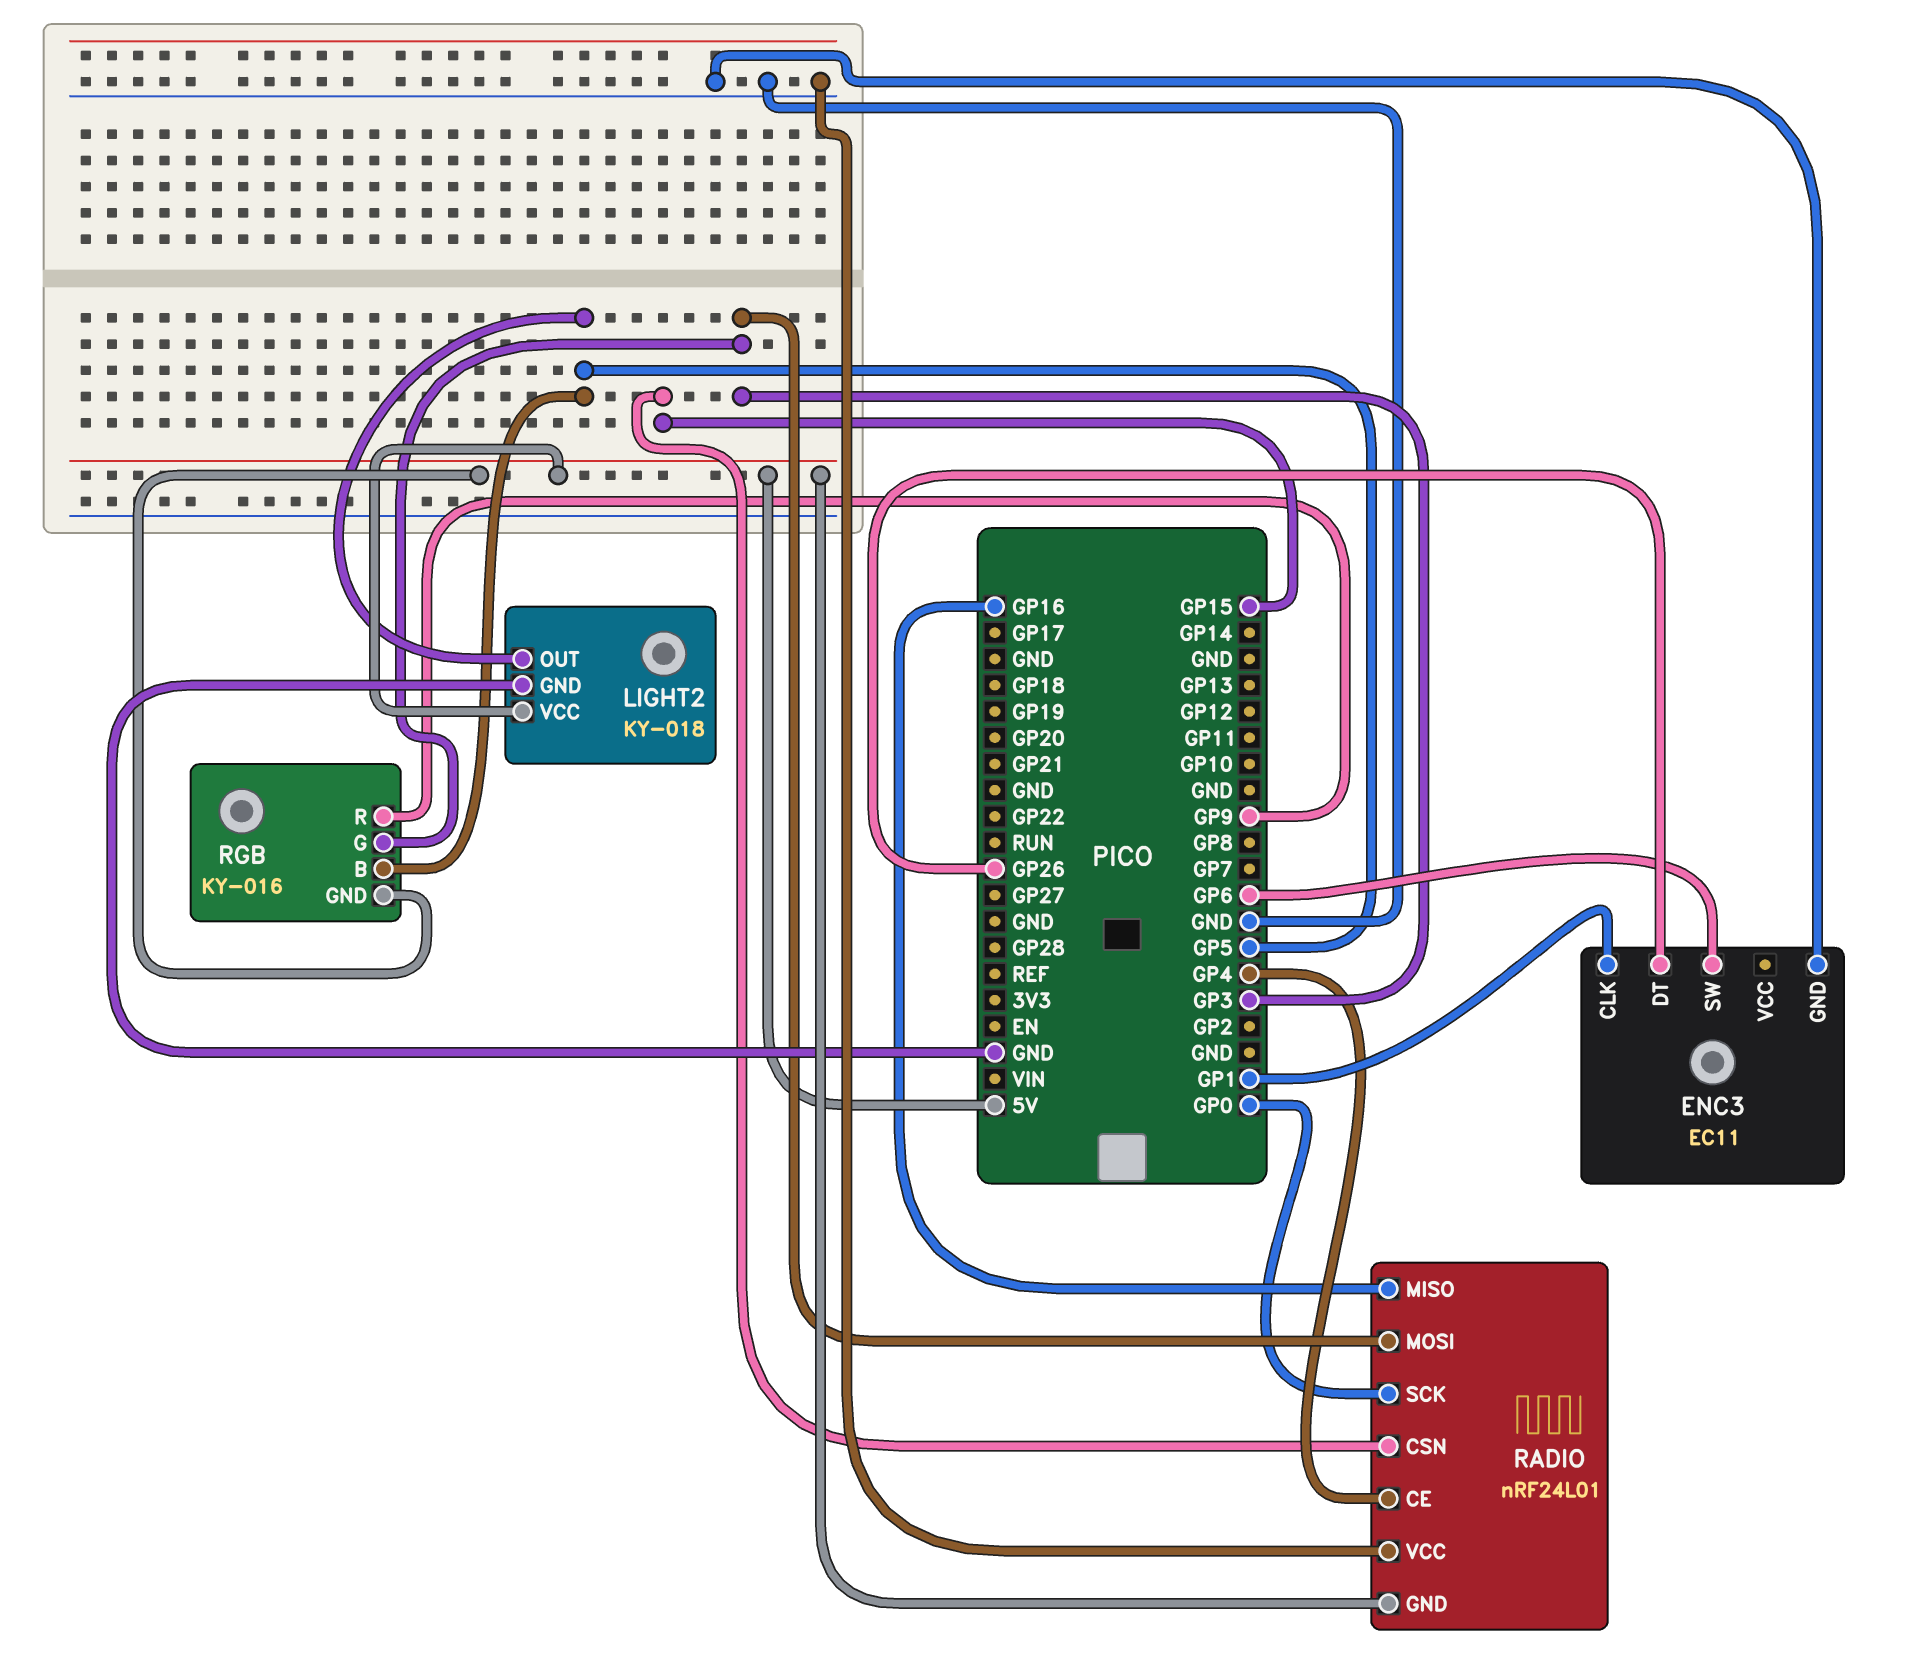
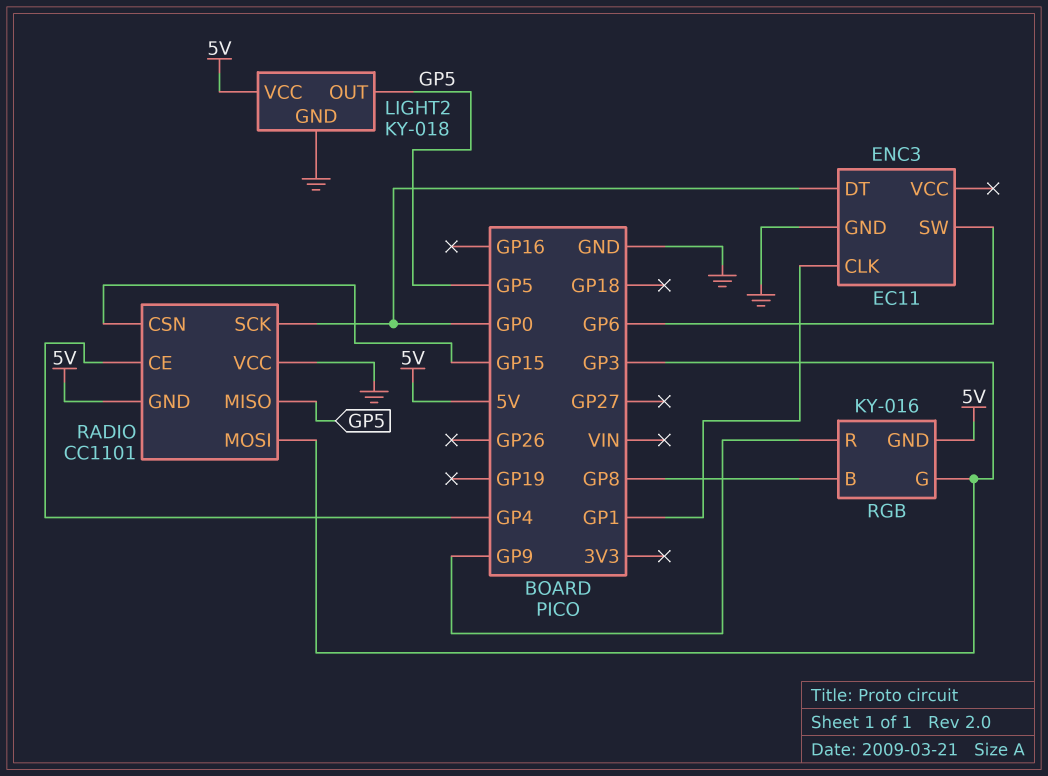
ENC3 pin DT: GP26 -> GP0
RADIO: nRF24L01 -> CC1101
RADIO pin MISO: GP16 -> GP5
RGB pin B: GP5 -> GP8

